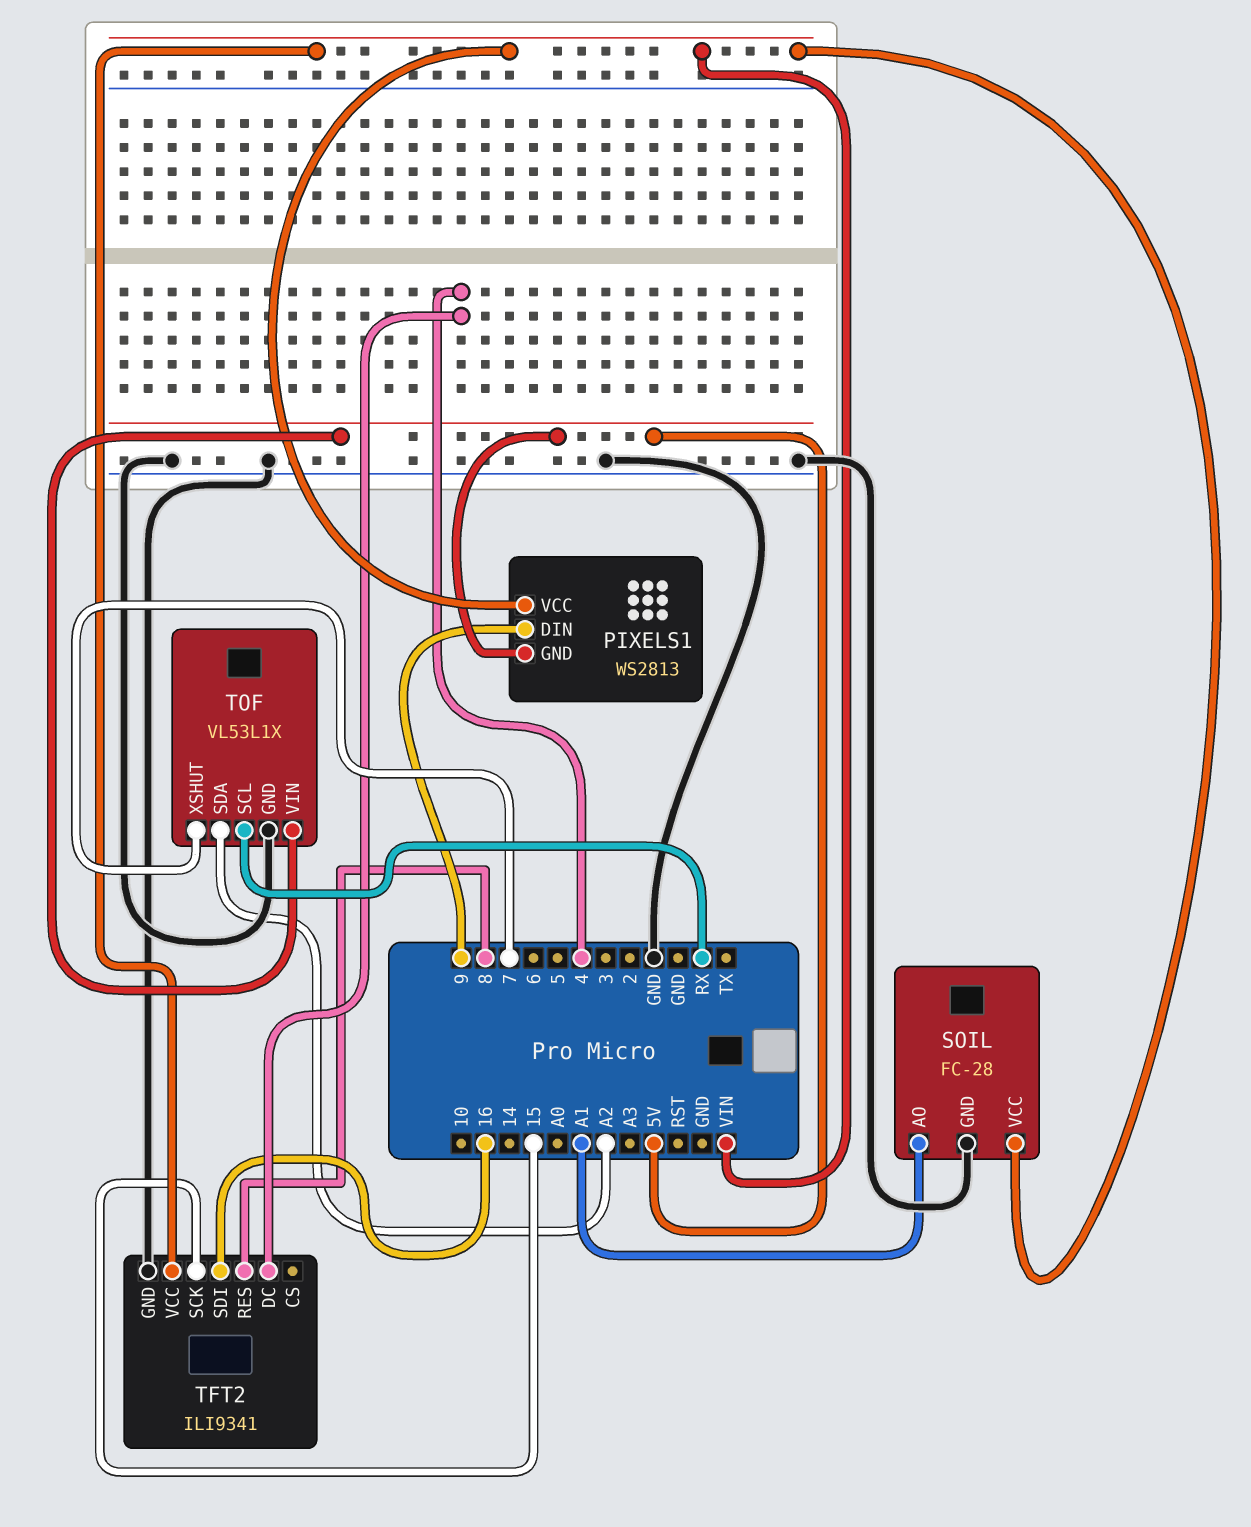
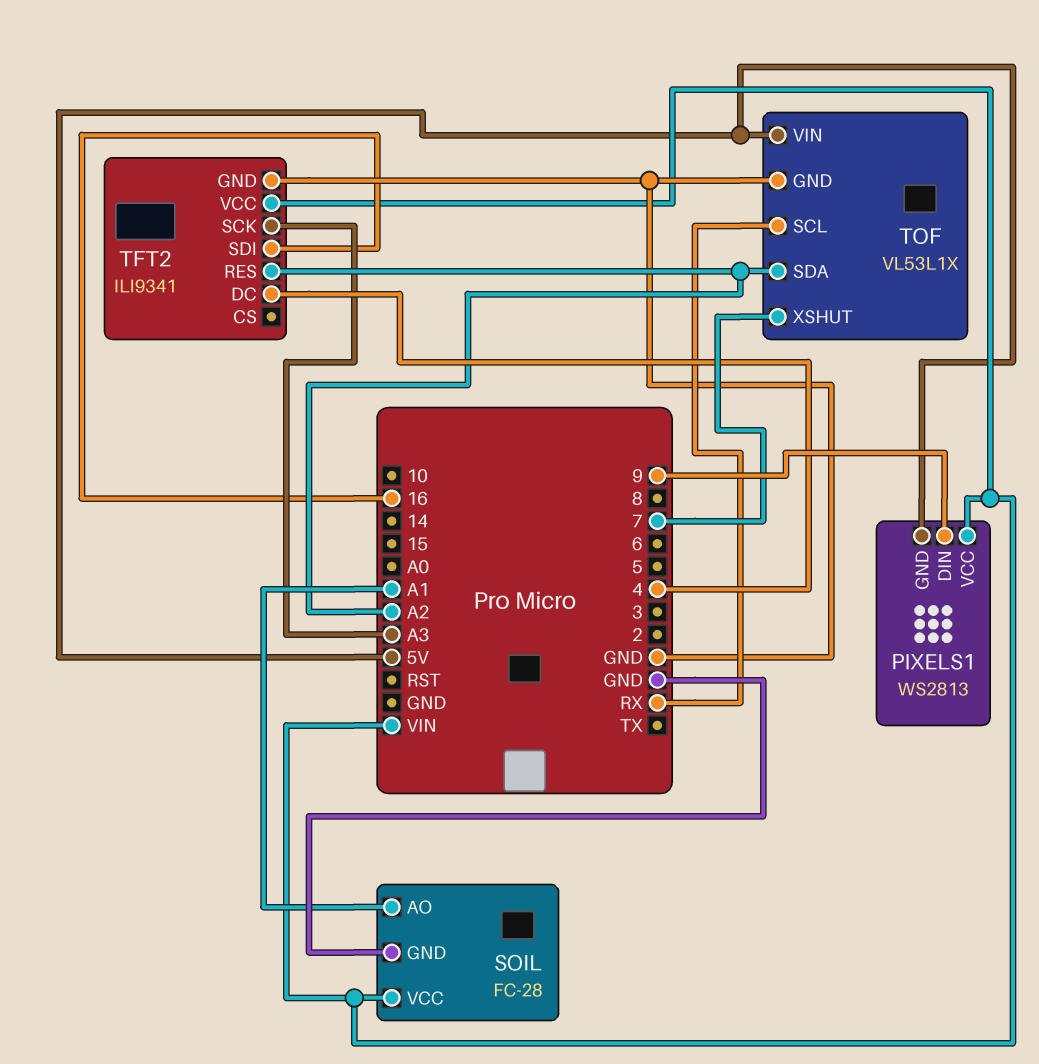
TFT2 pin RES: 8 -> A2
TFT2 pin SCK: 15 -> A3

